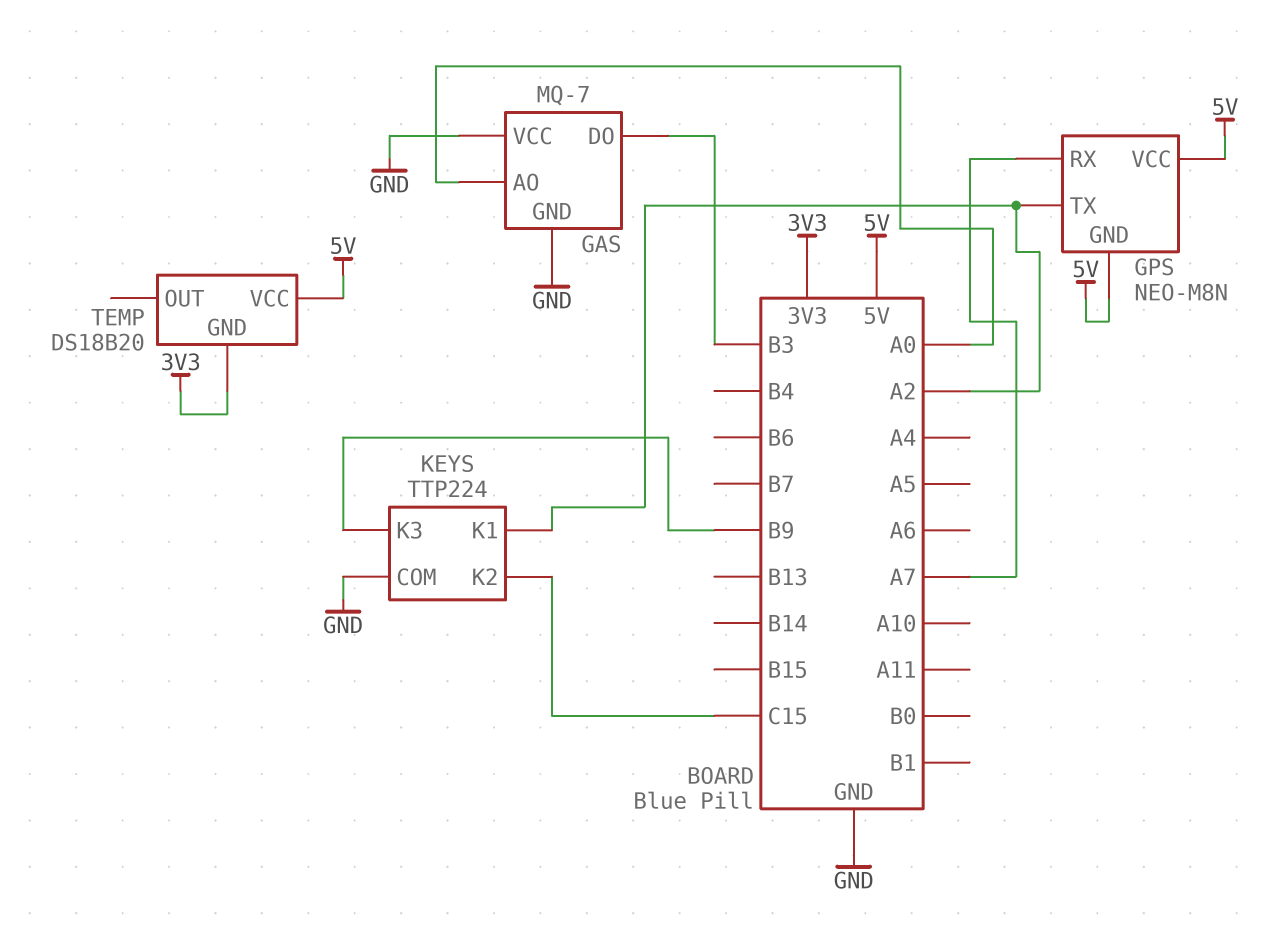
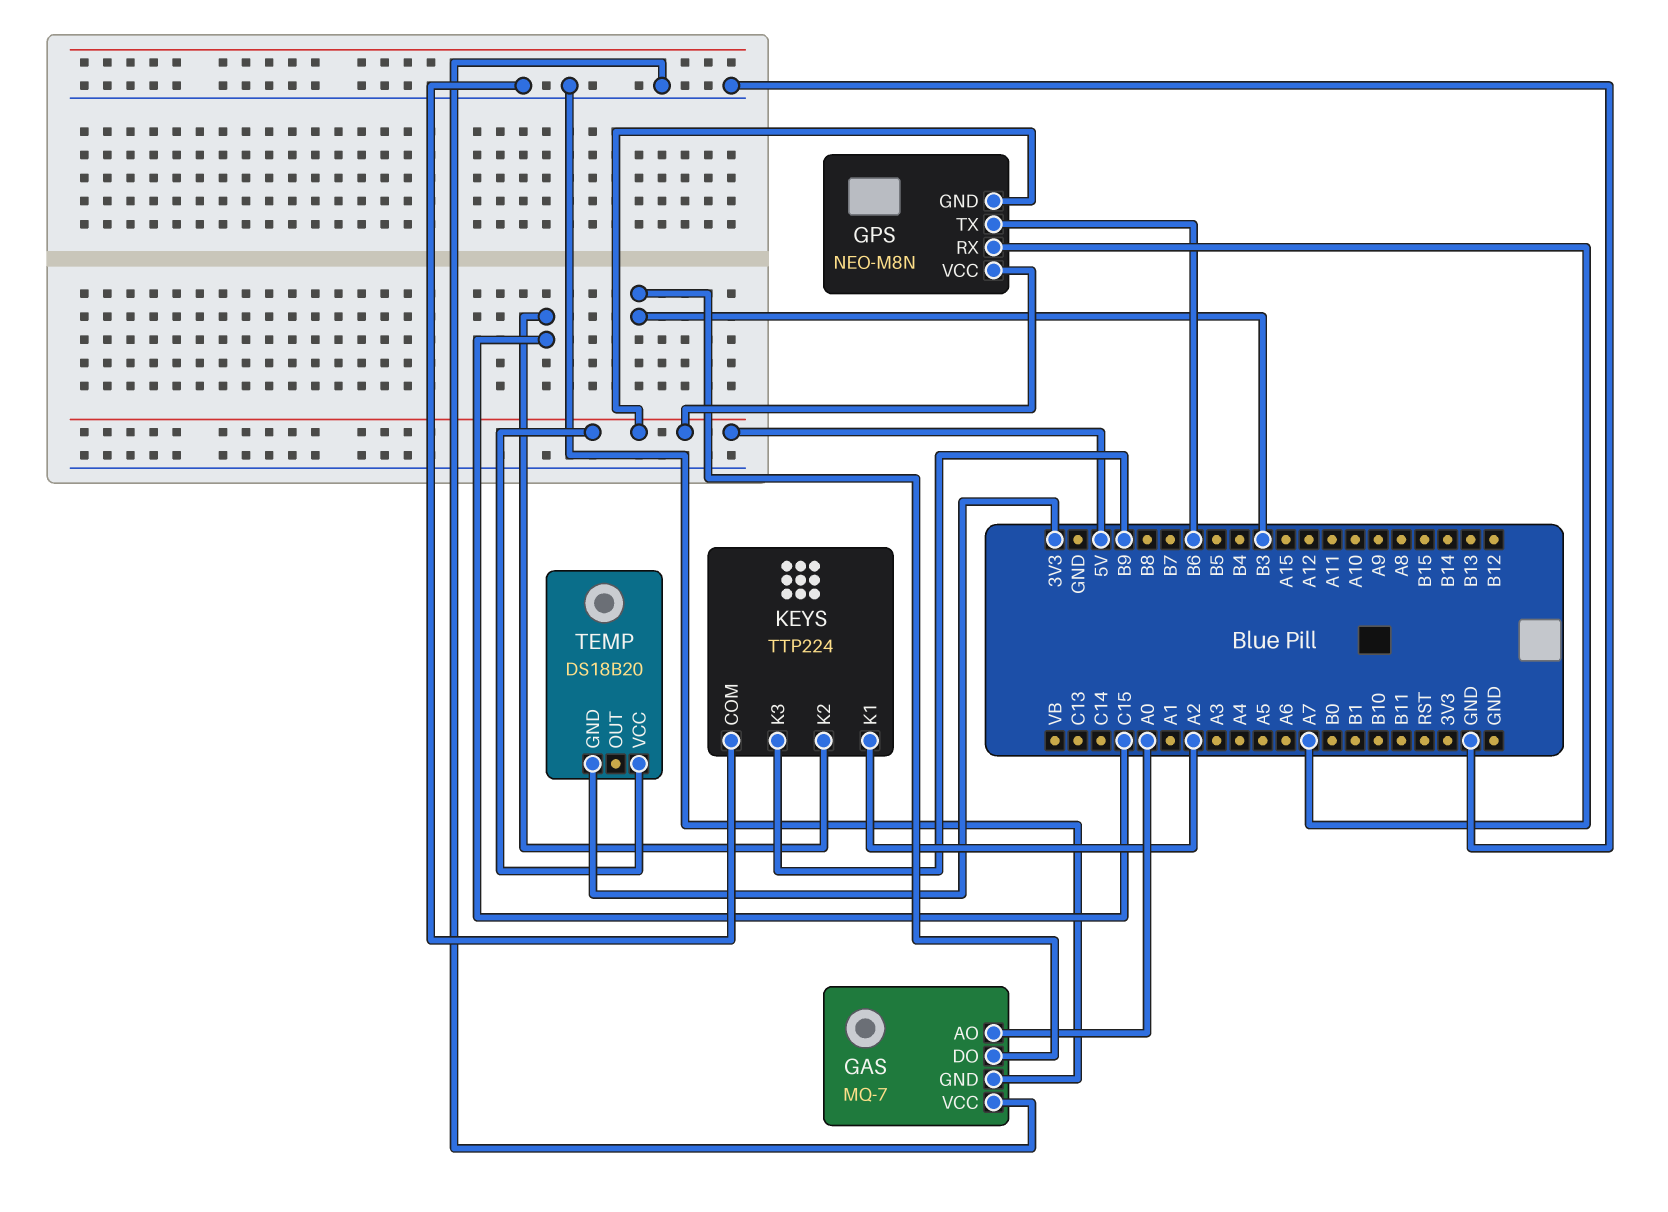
GPS pin TX: A2 -> B6

